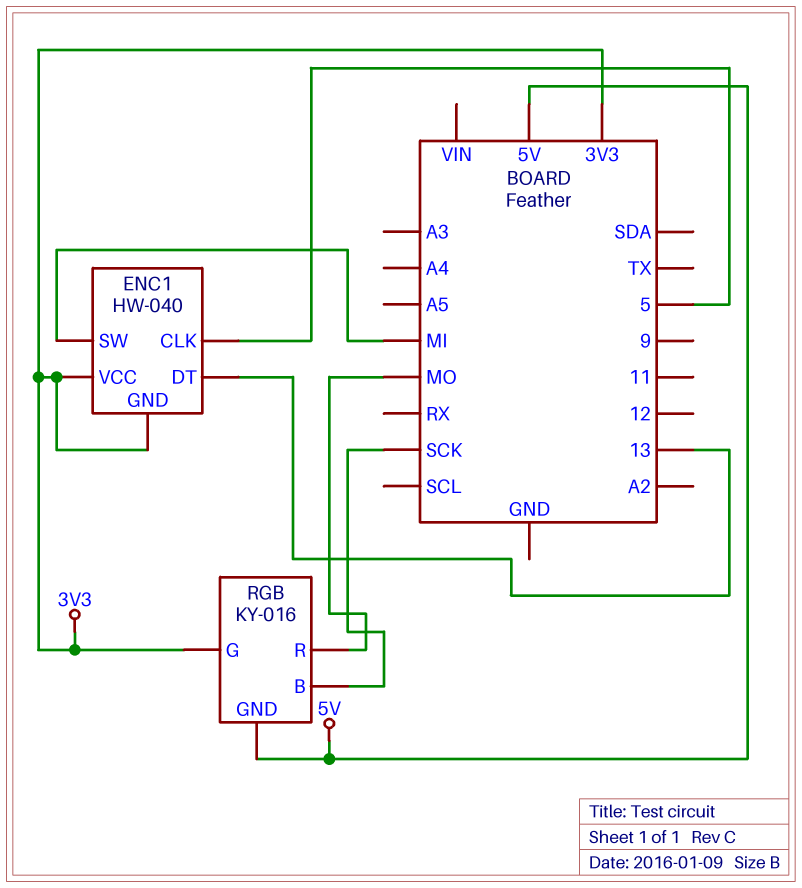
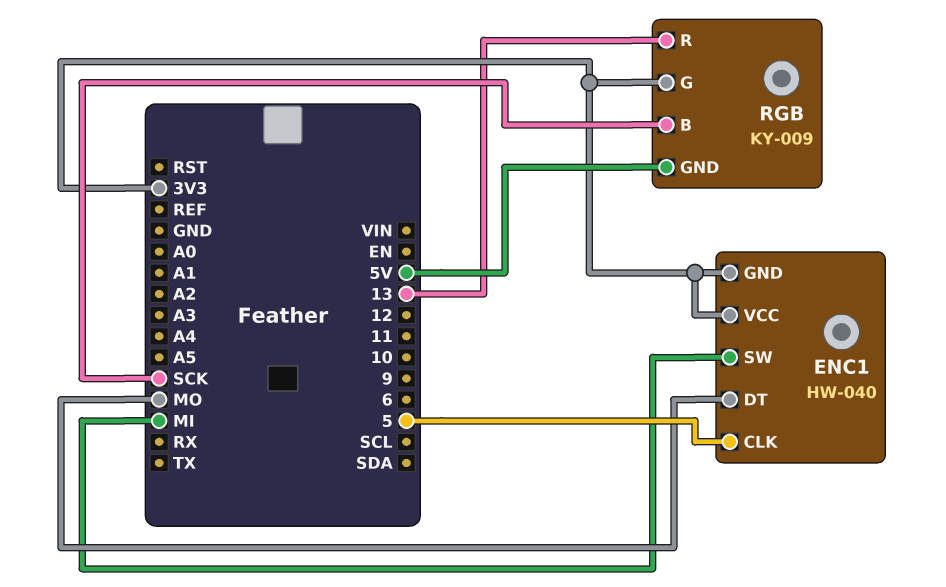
ENC1 pin DT: 13 -> MO
RGB: KY-016 -> KY-009
RGB pin R: MO -> 13

